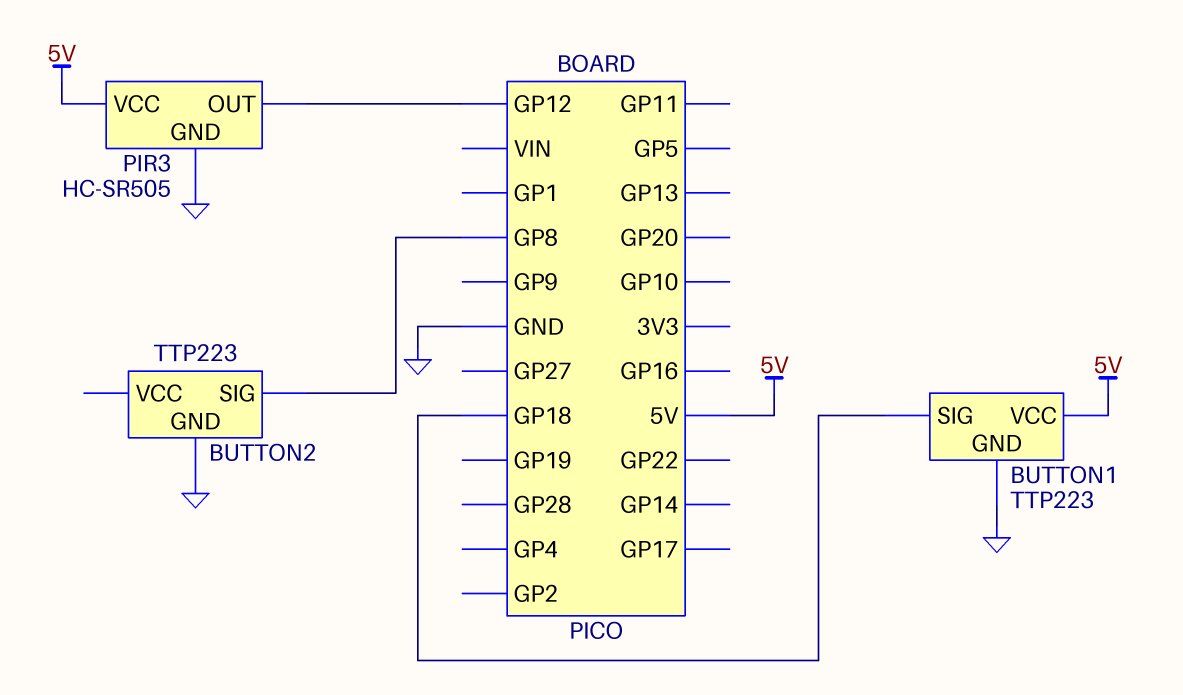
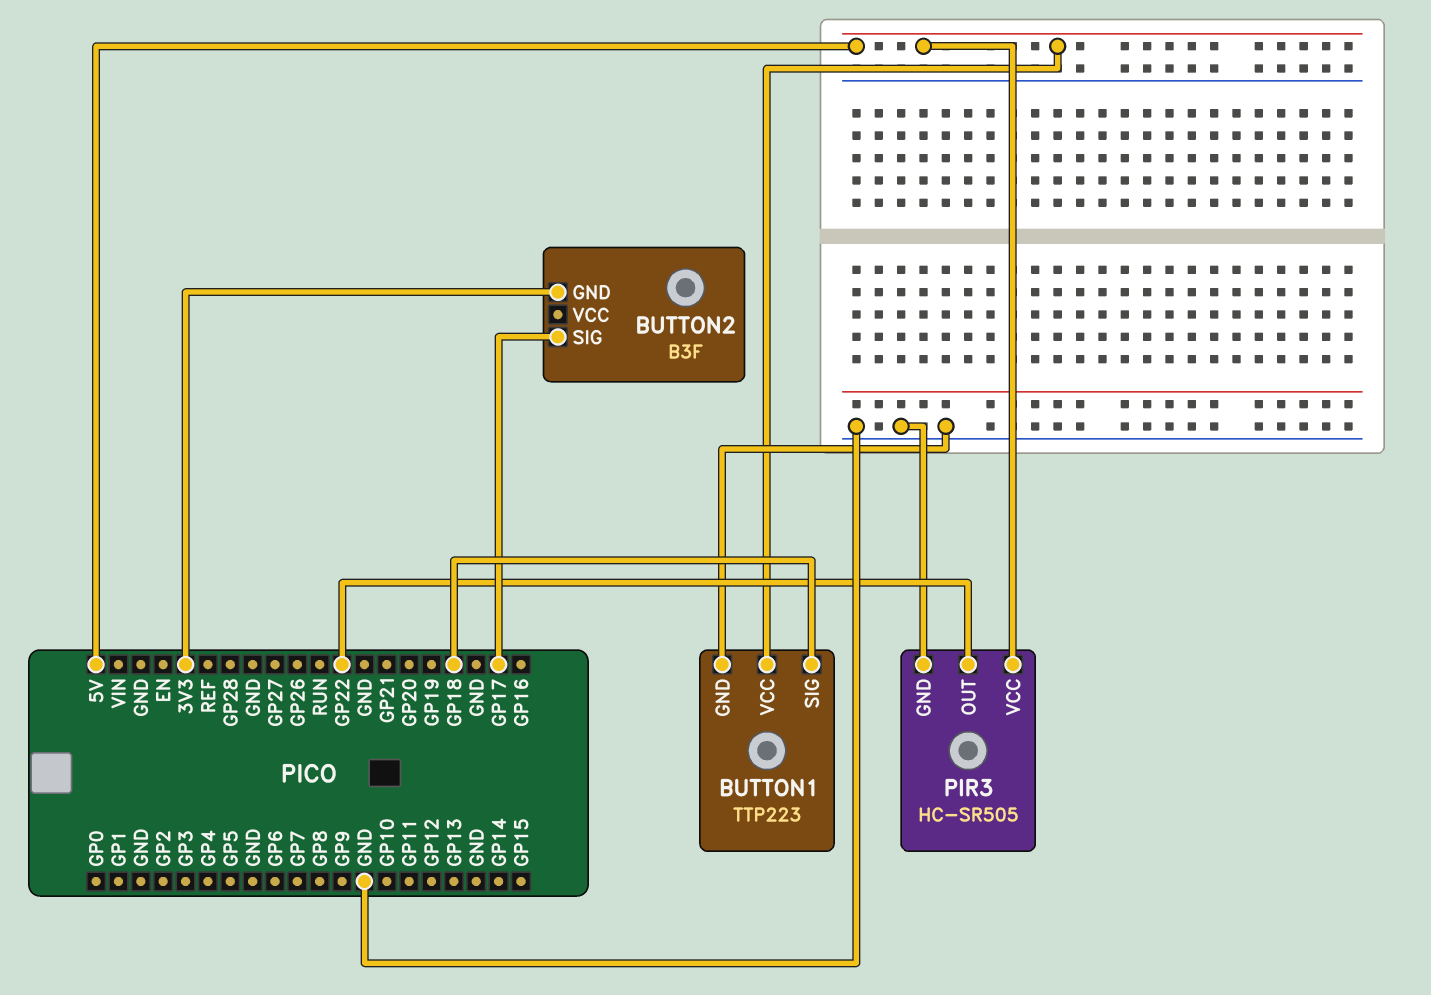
BUTTON2: TTP223 -> B3F
BUTTON2 pin GND: GND -> 3V3
BUTTON2 pin SIG: GP8 -> GP17
PIR3 pin OUT: GP12 -> GP22

